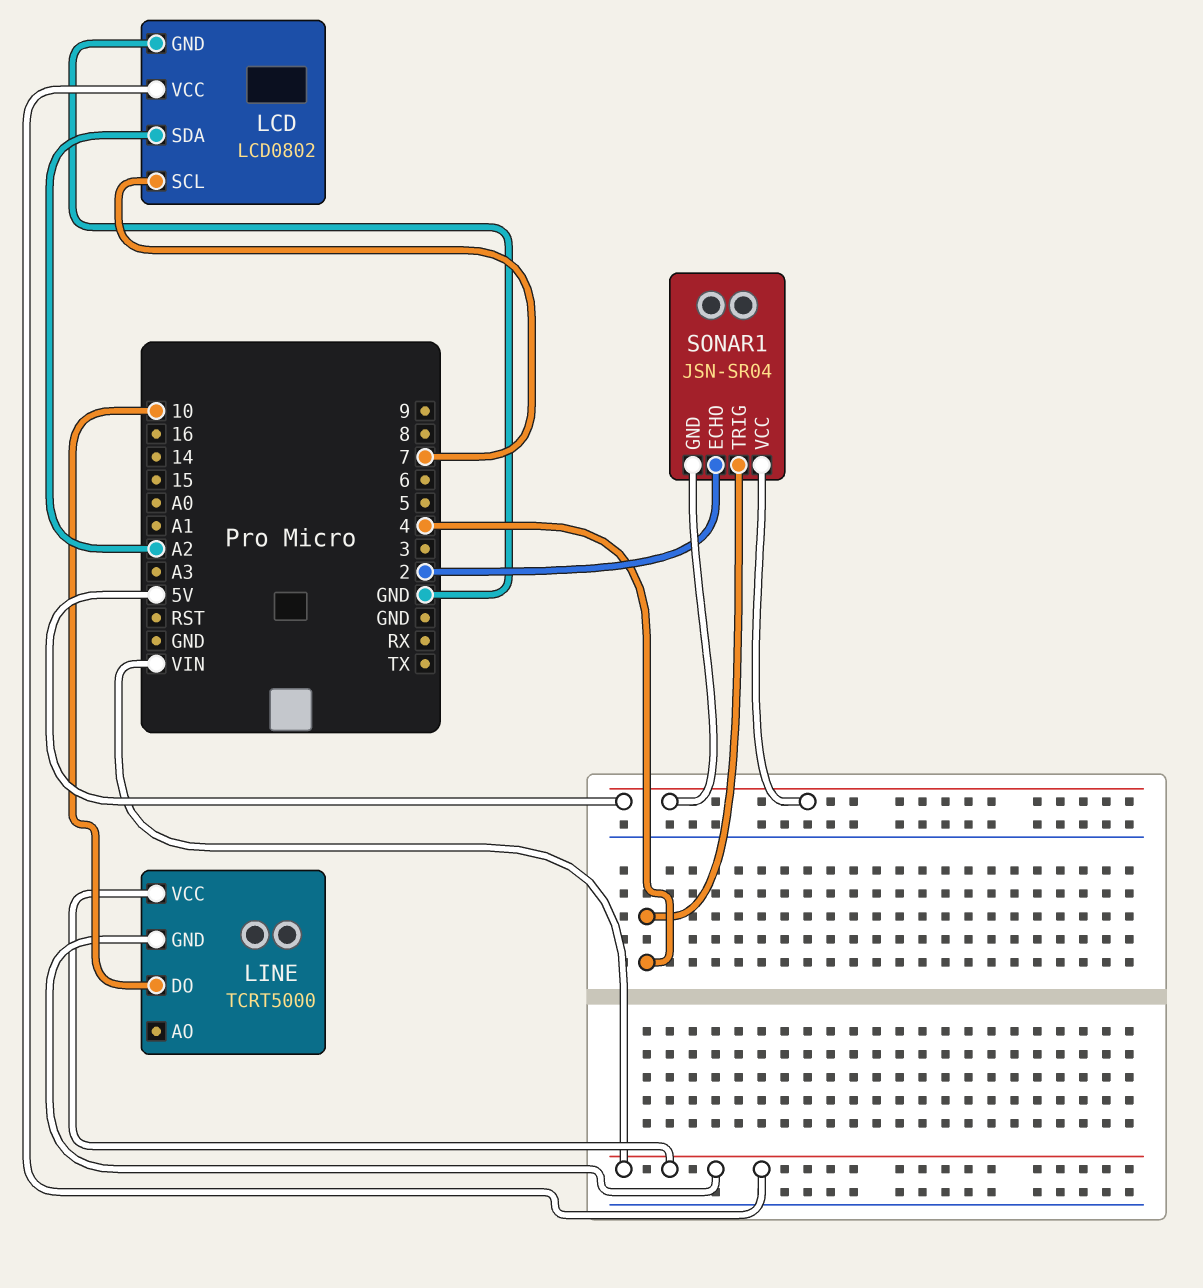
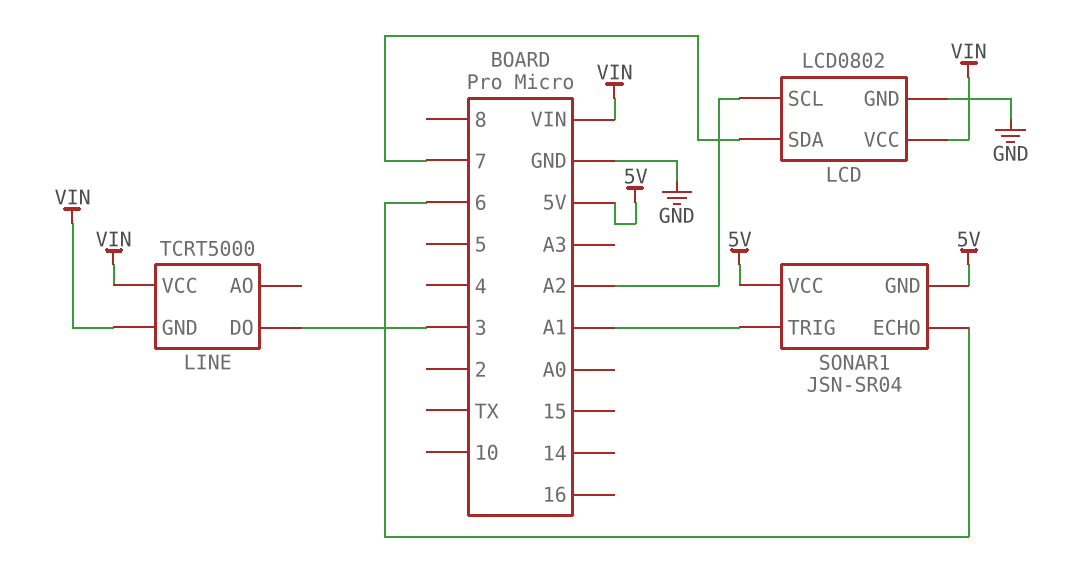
LCD pin SCL: 7 -> A2
LCD pin SDA: A2 -> 7
LINE pin DO: 10 -> 3
SONAR1 pin ECHO: 2 -> 6
SONAR1 pin TRIG: 4 -> A1

